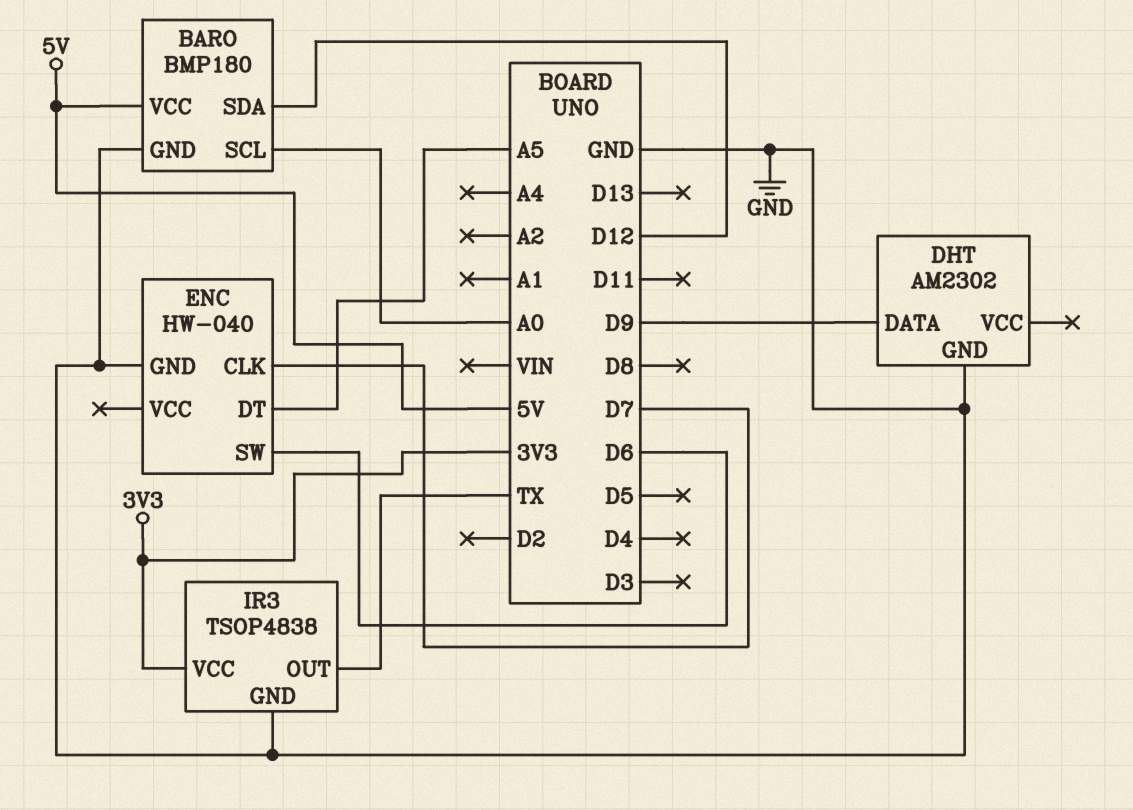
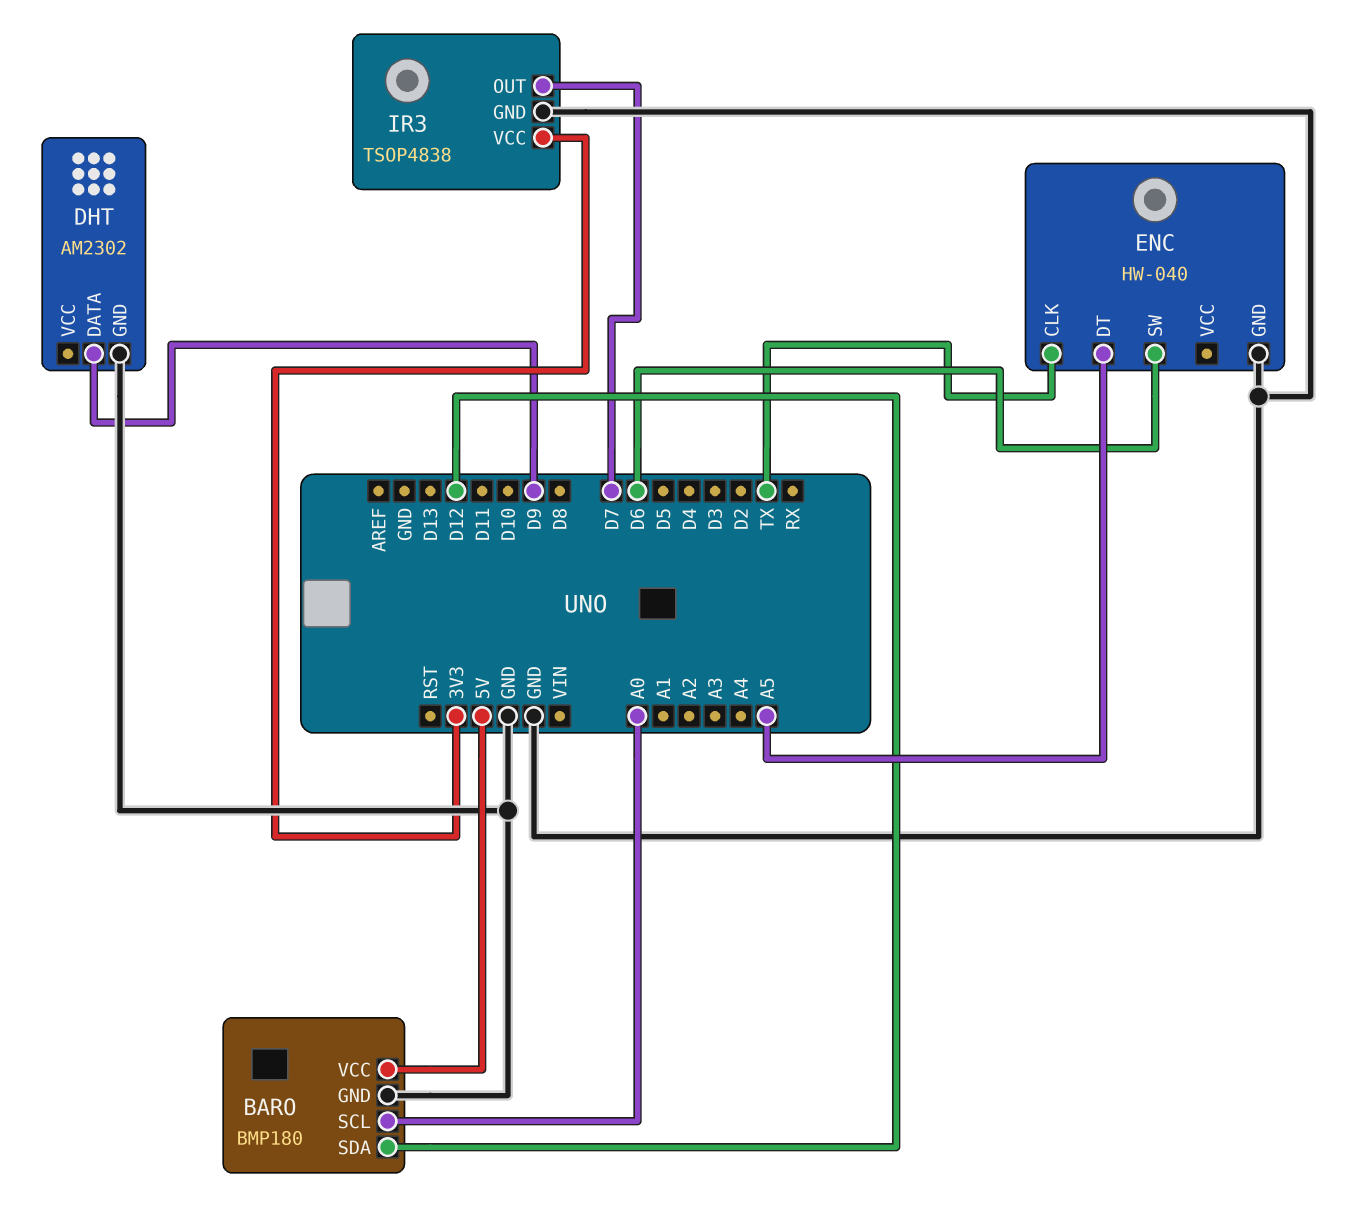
ENC pin CLK: D7 -> TX
IR3 pin OUT: TX -> D7

